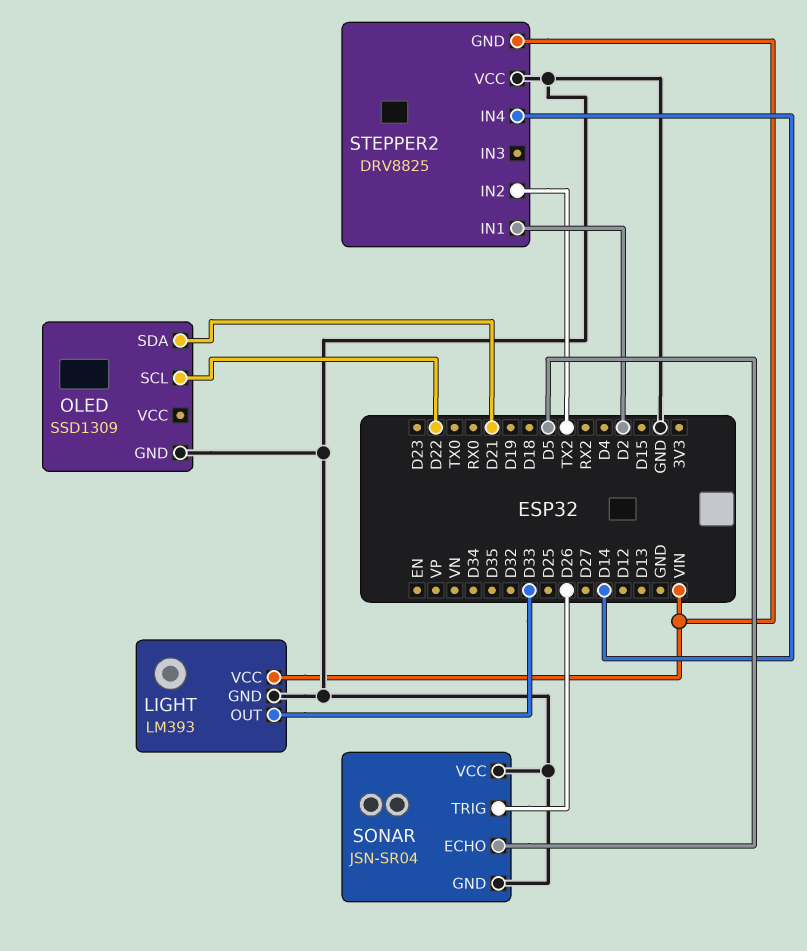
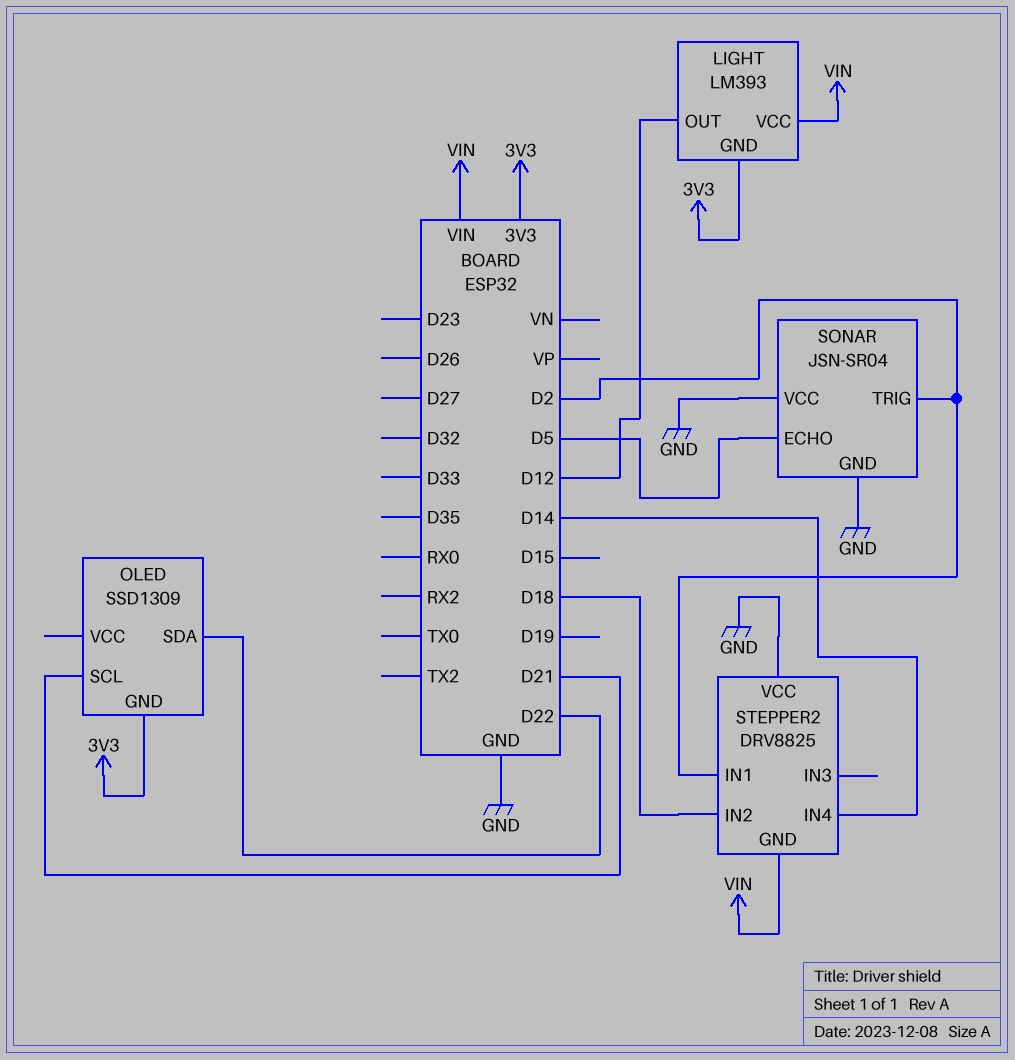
LIGHT pin GND: GND -> 3V3
LIGHT pin OUT: D33 -> D12
OLED pin GND: GND -> 3V3
OLED pin SCL: D22 -> D21
OLED pin SDA: D21 -> D22
SONAR pin TRIG: D26 -> D2
STEPPER2 pin IN2: TX2 -> D18

